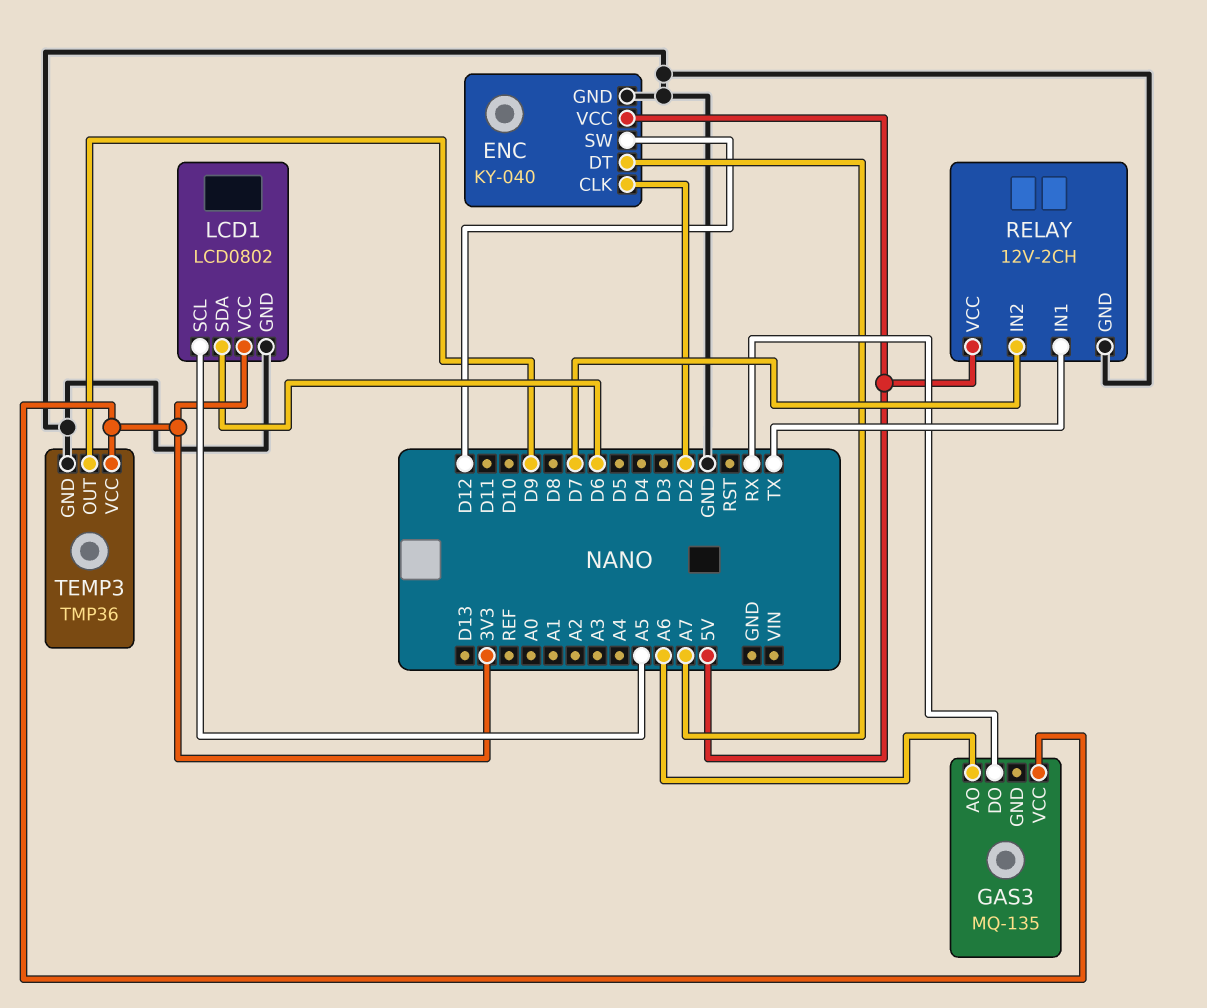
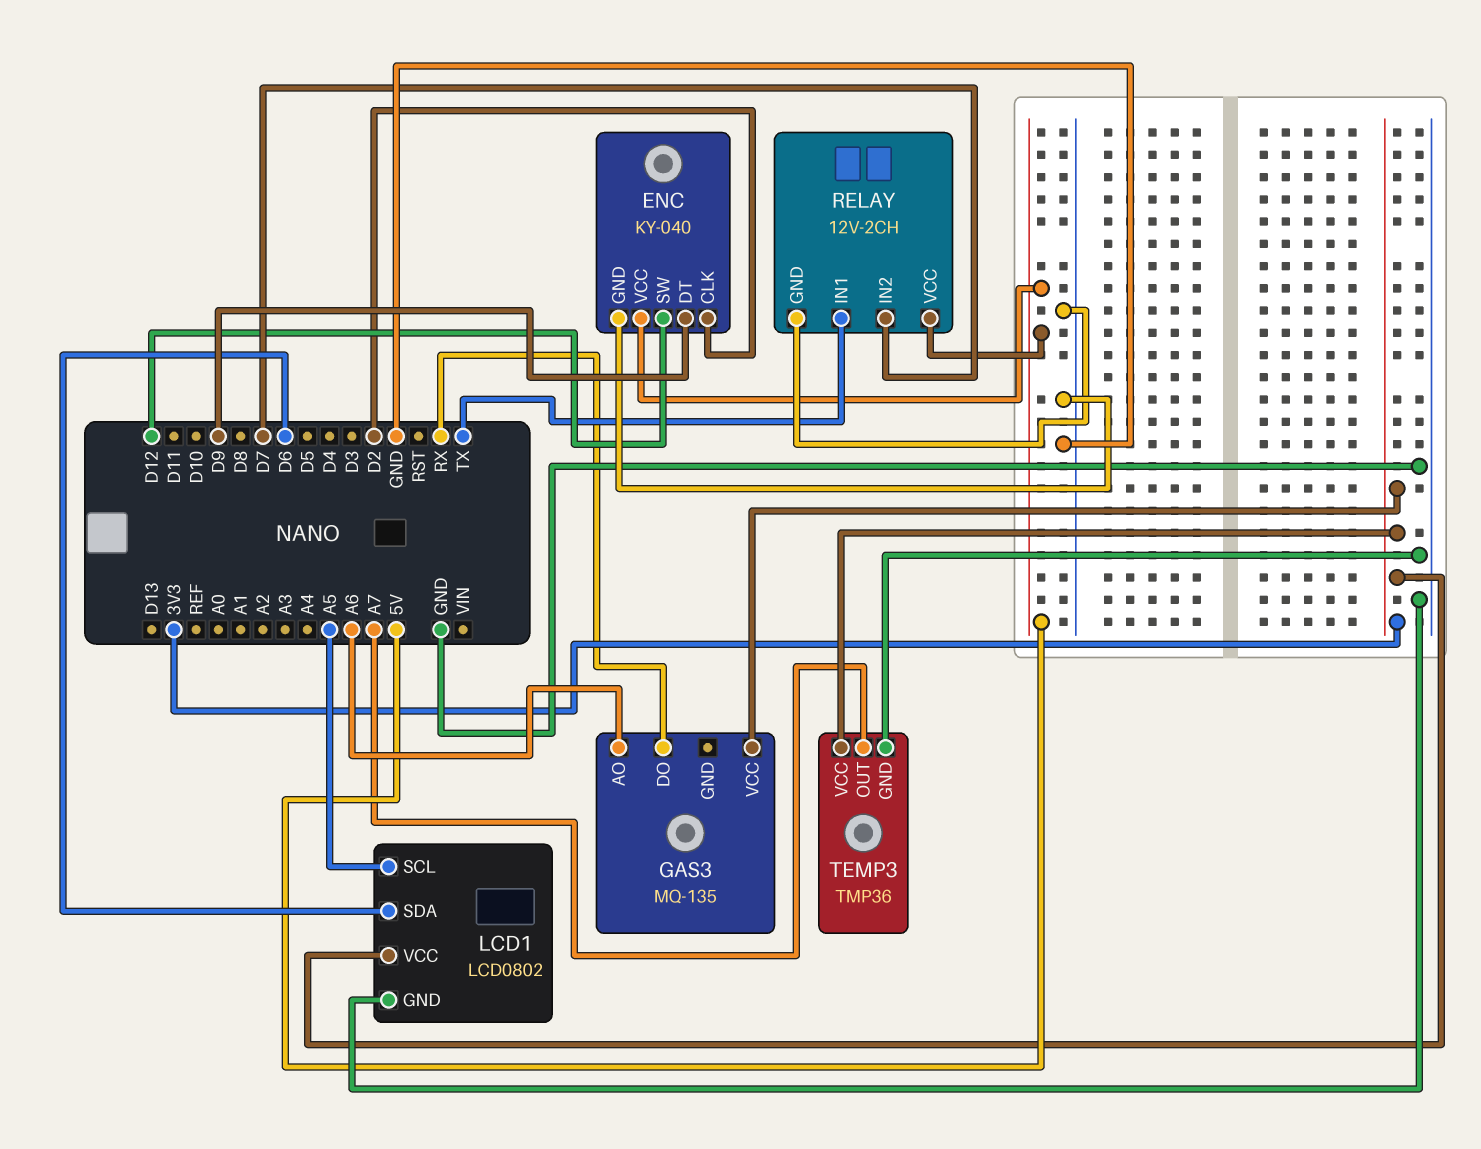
ENC pin DT: A7 -> D9
TEMP3 pin OUT: D9 -> A7

